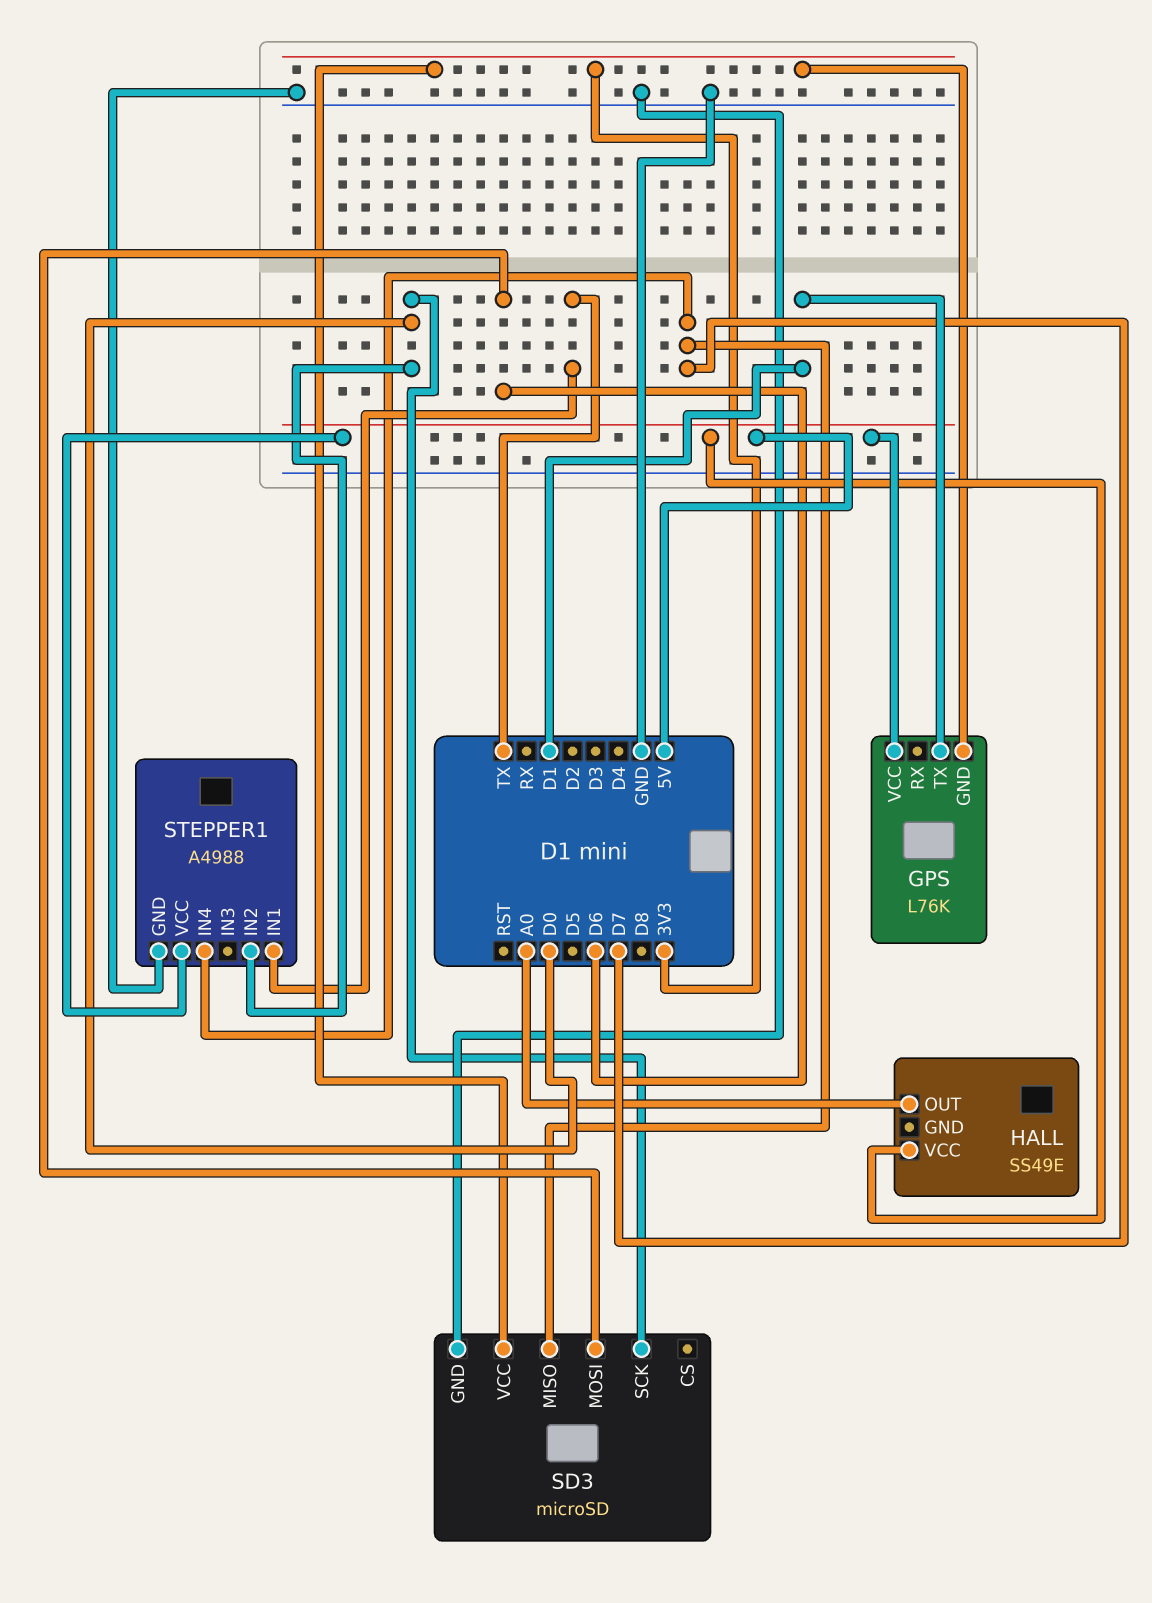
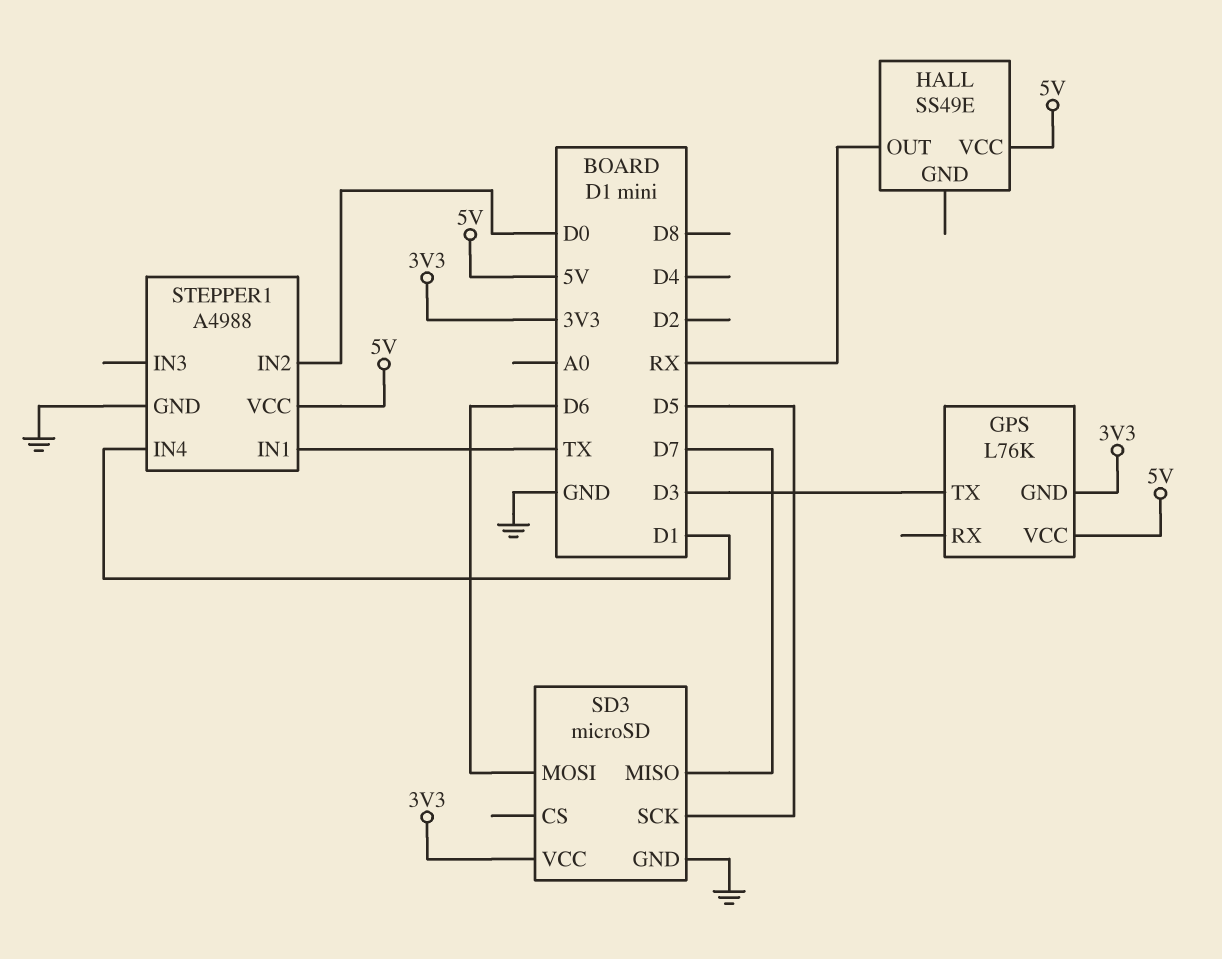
GPS pin TX: D1 -> D3
HALL pin OUT: A0 -> RX
SD3 pin SCK: D0 -> D5
STEPPER1 pin IN4: D7 -> D1

